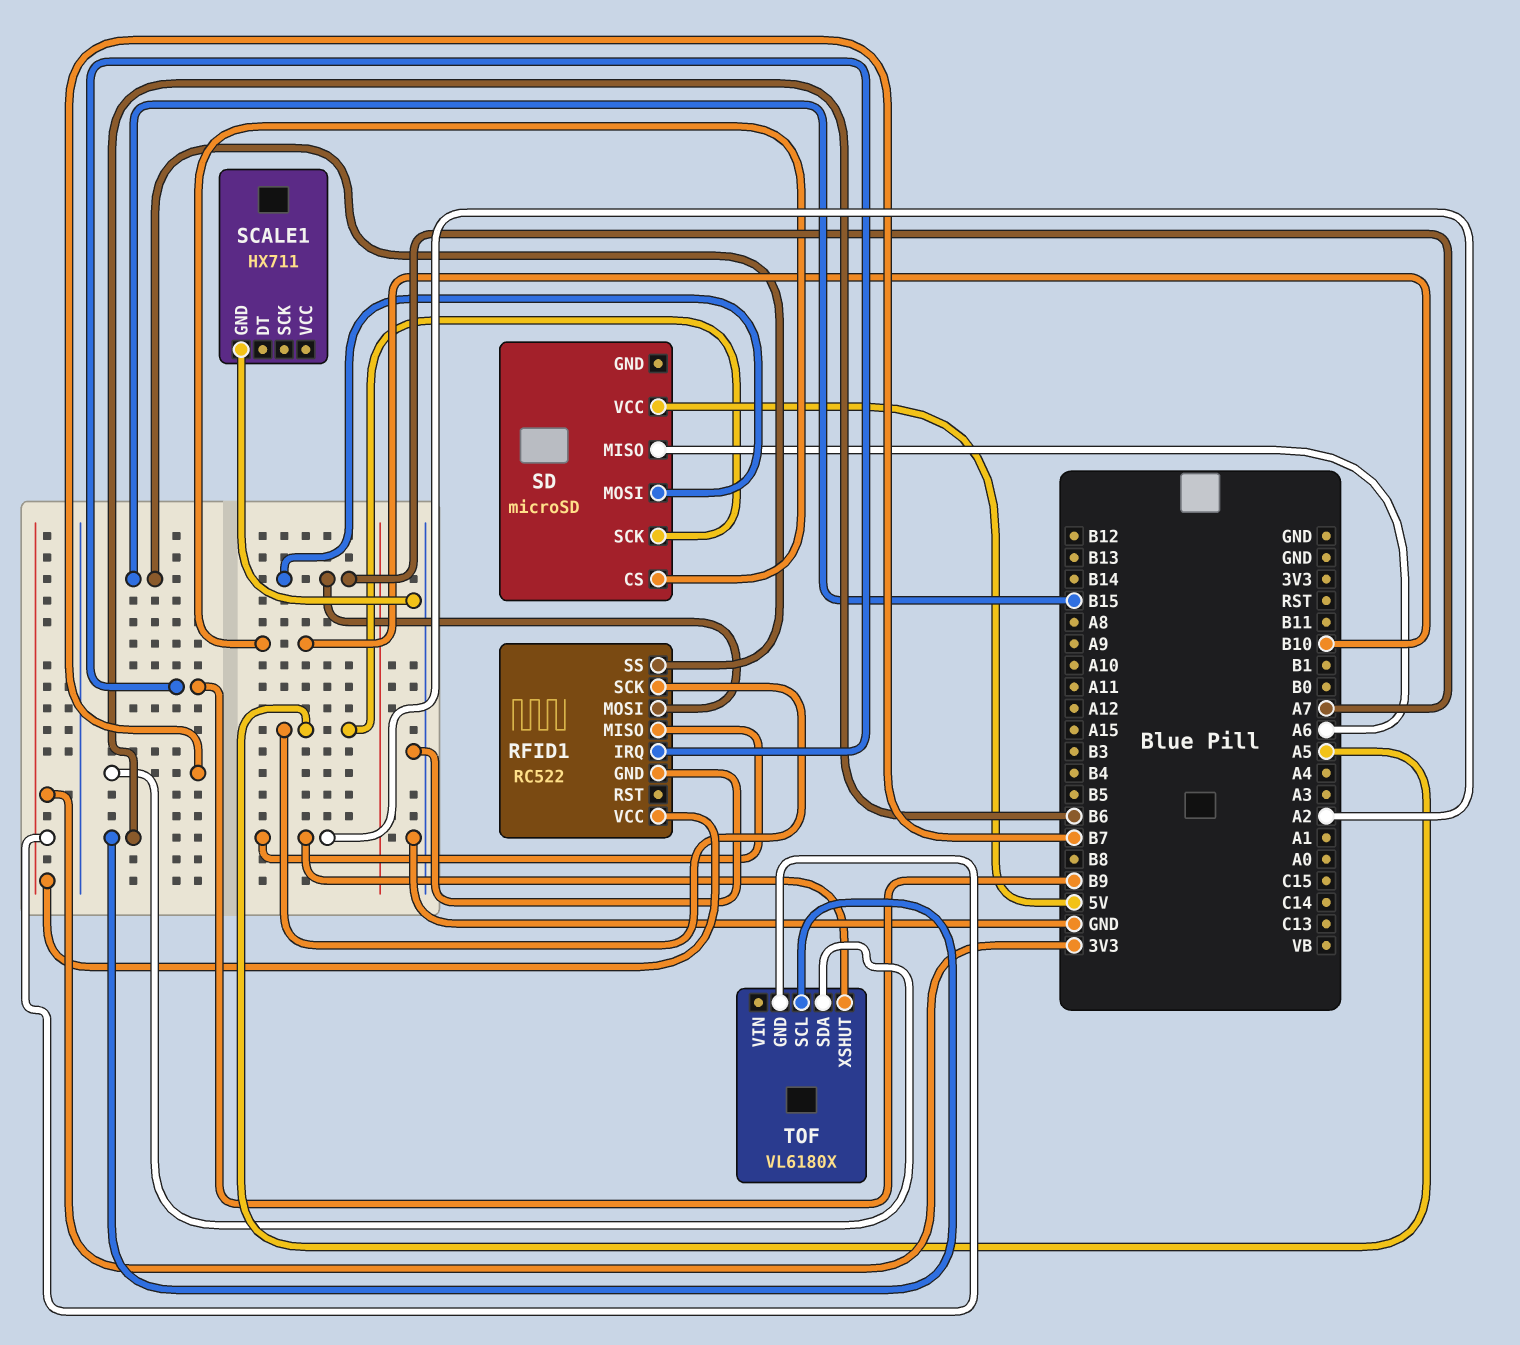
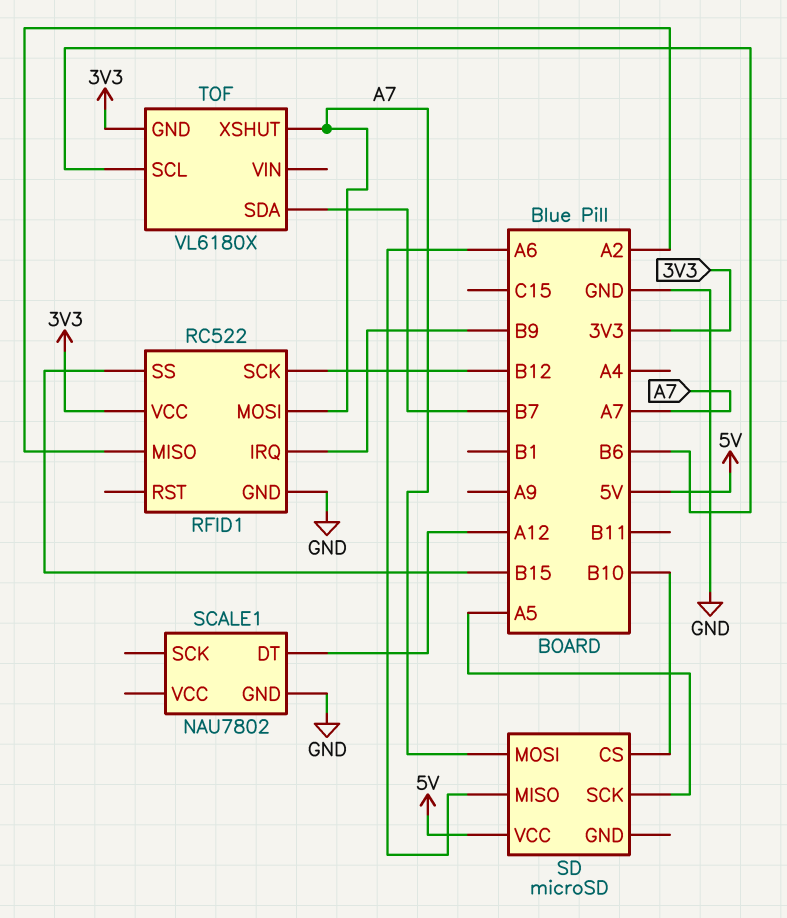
RFID1 pin SCK: A5 -> B12
SCALE1: HX711 -> NAU7802
SCALE1 pin DT: none -> A12
TOF pin XSHUT: A2 -> A7

